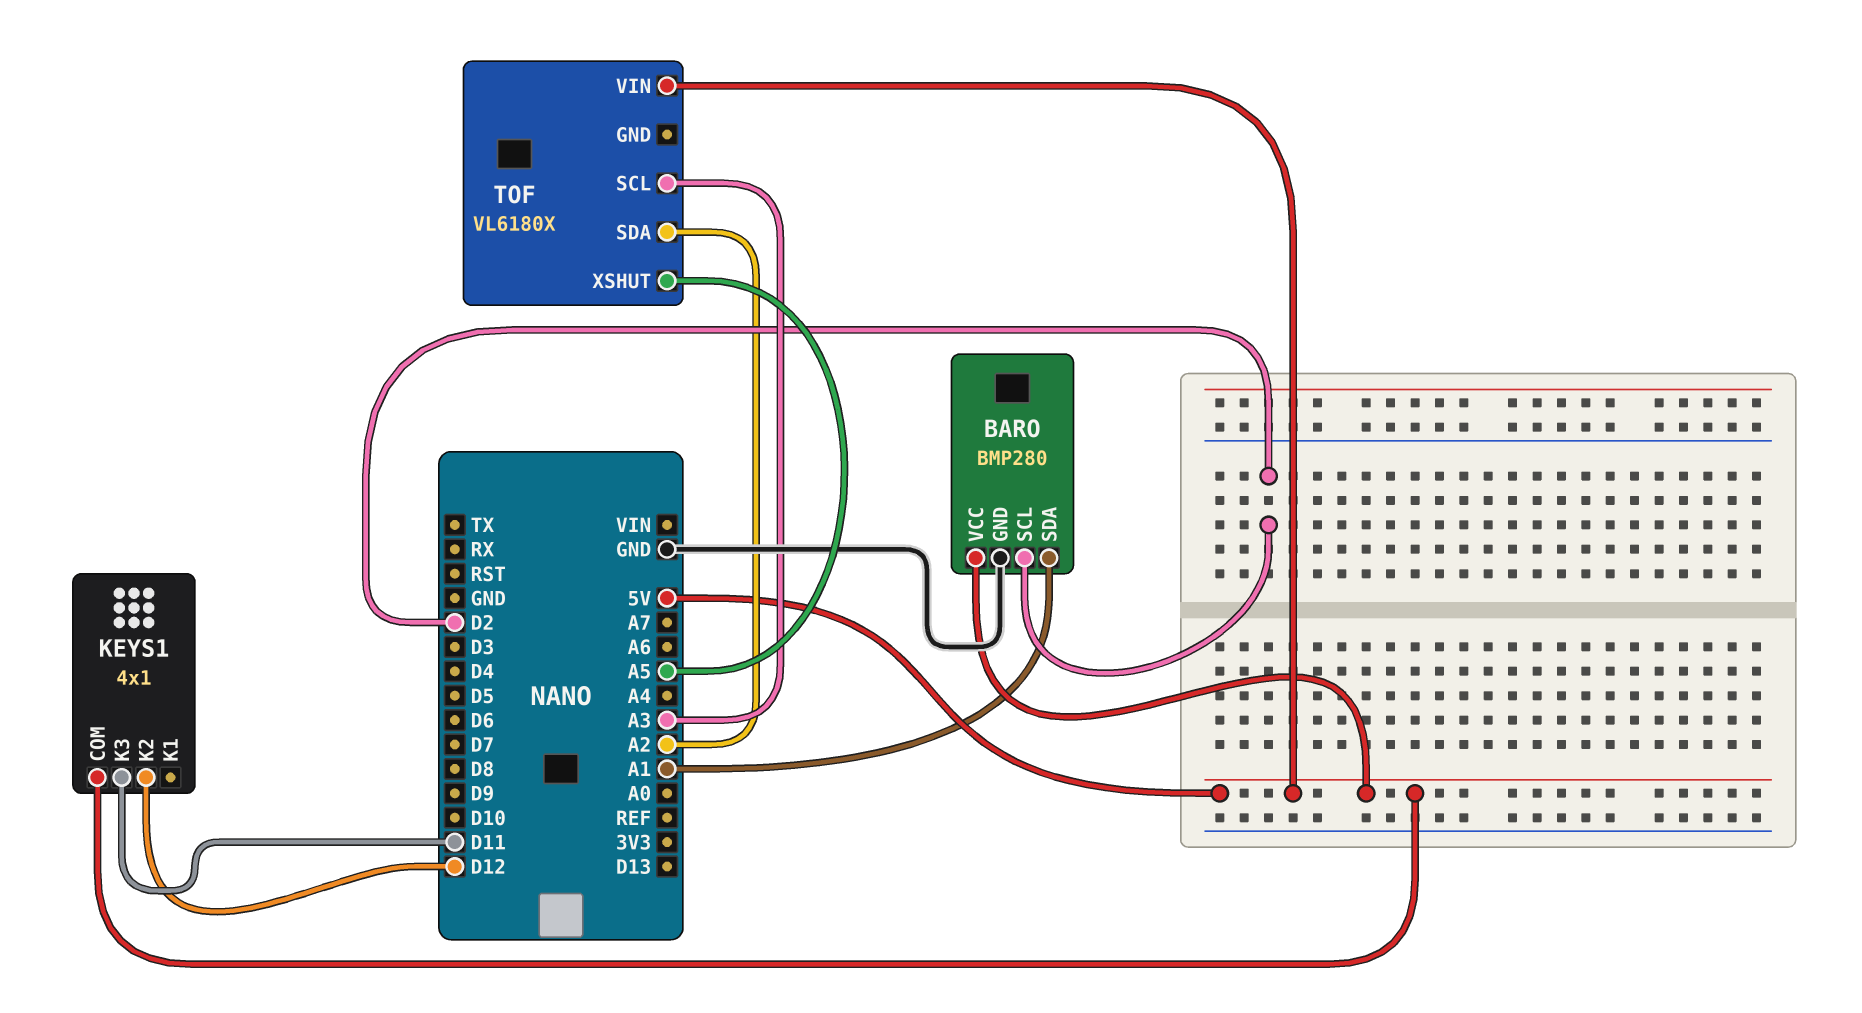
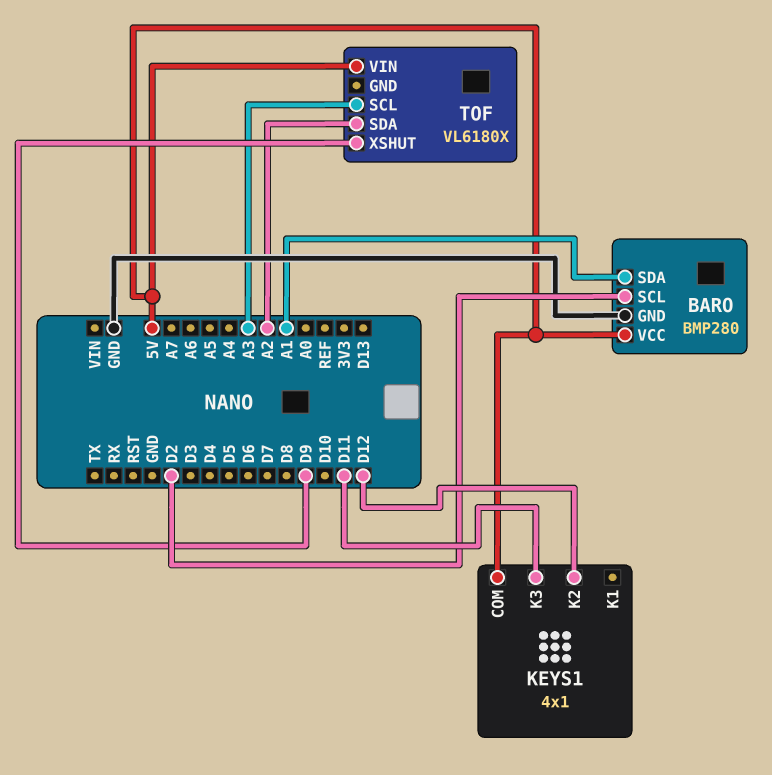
TOF pin XSHUT: A5 -> D9

